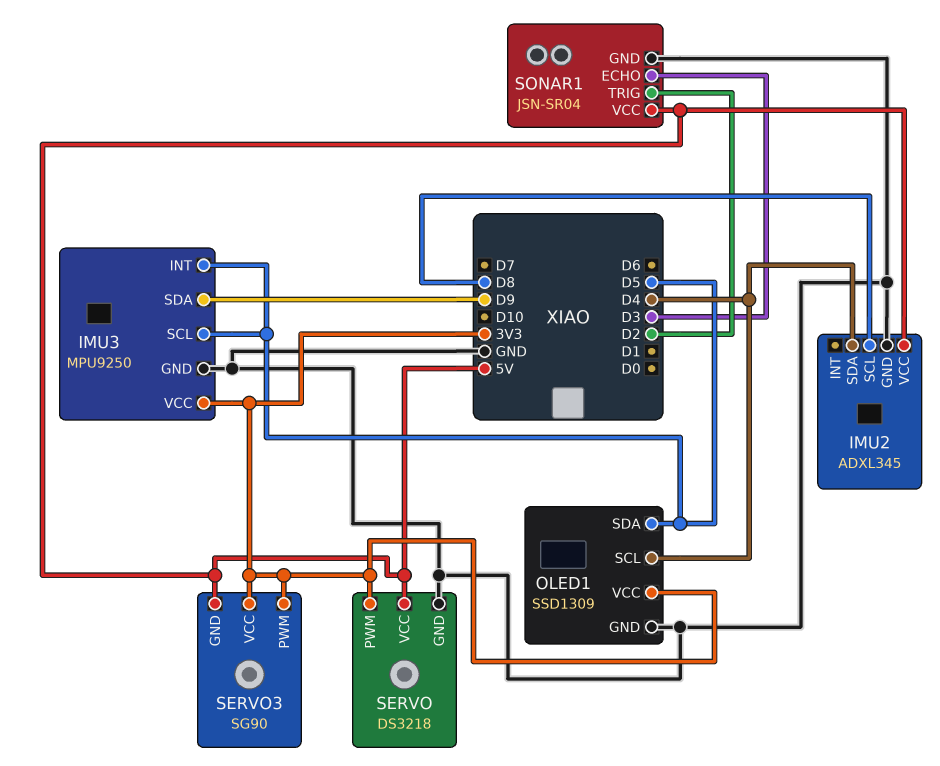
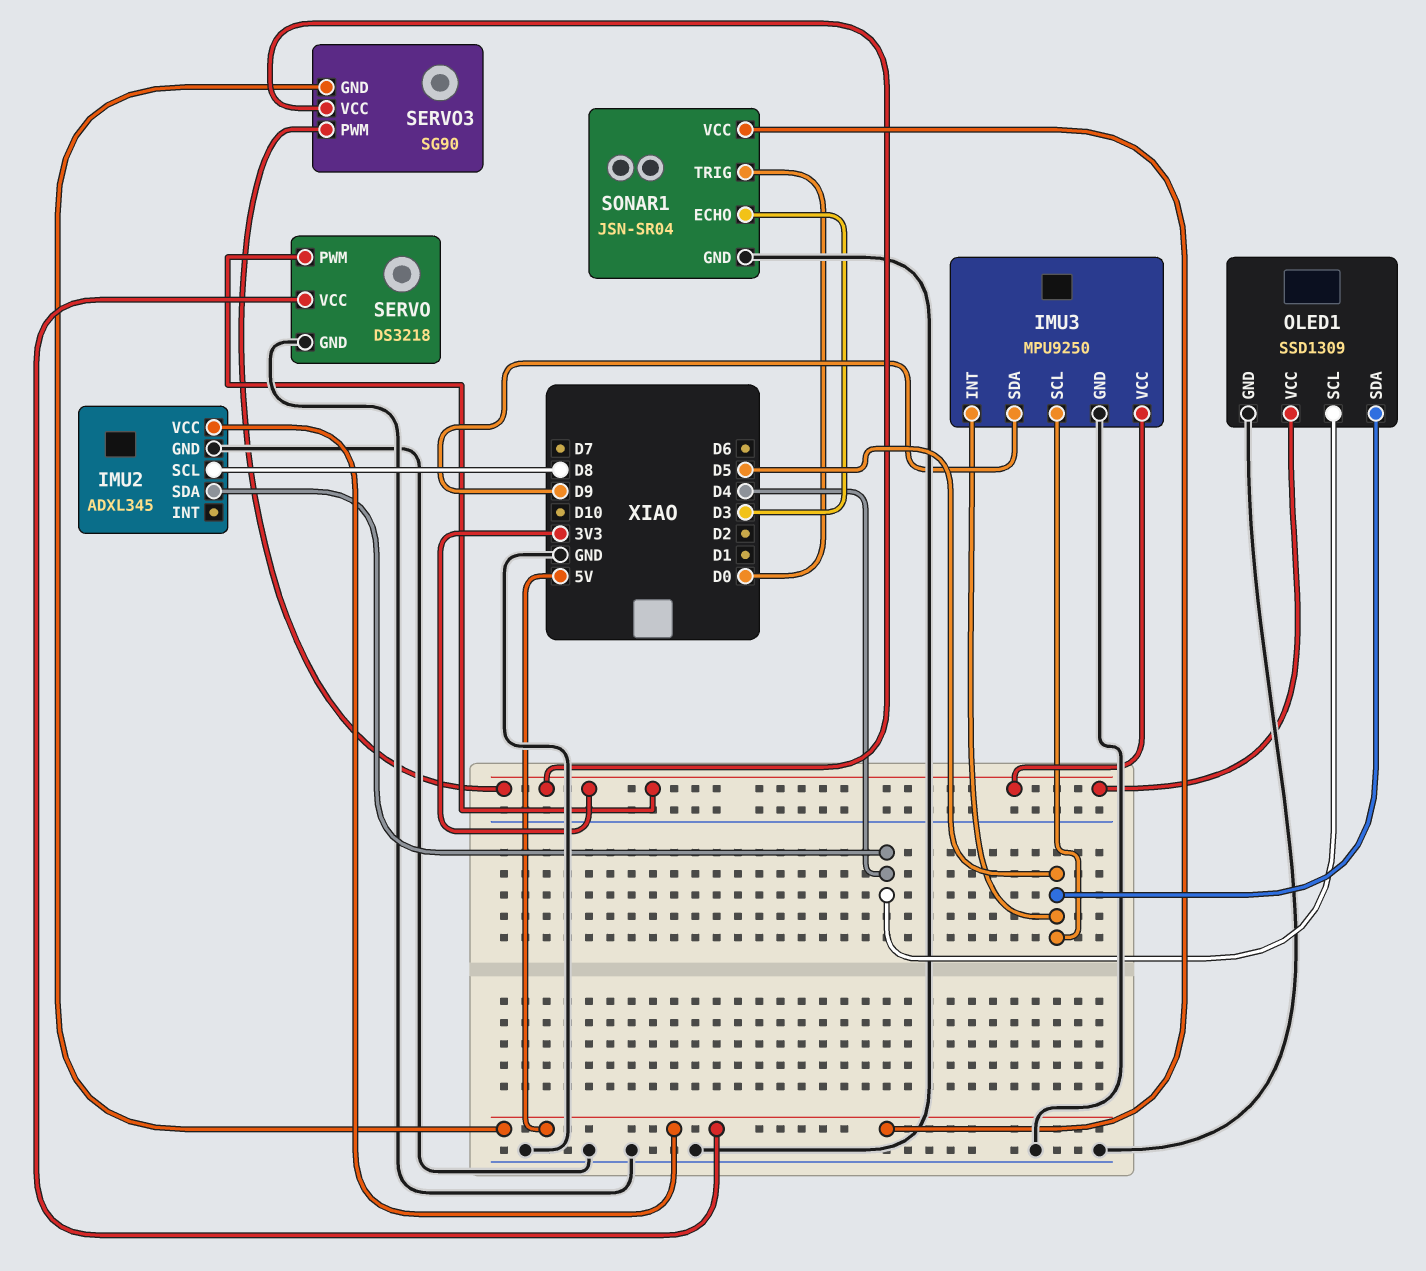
SONAR1 pin TRIG: D2 -> D0

